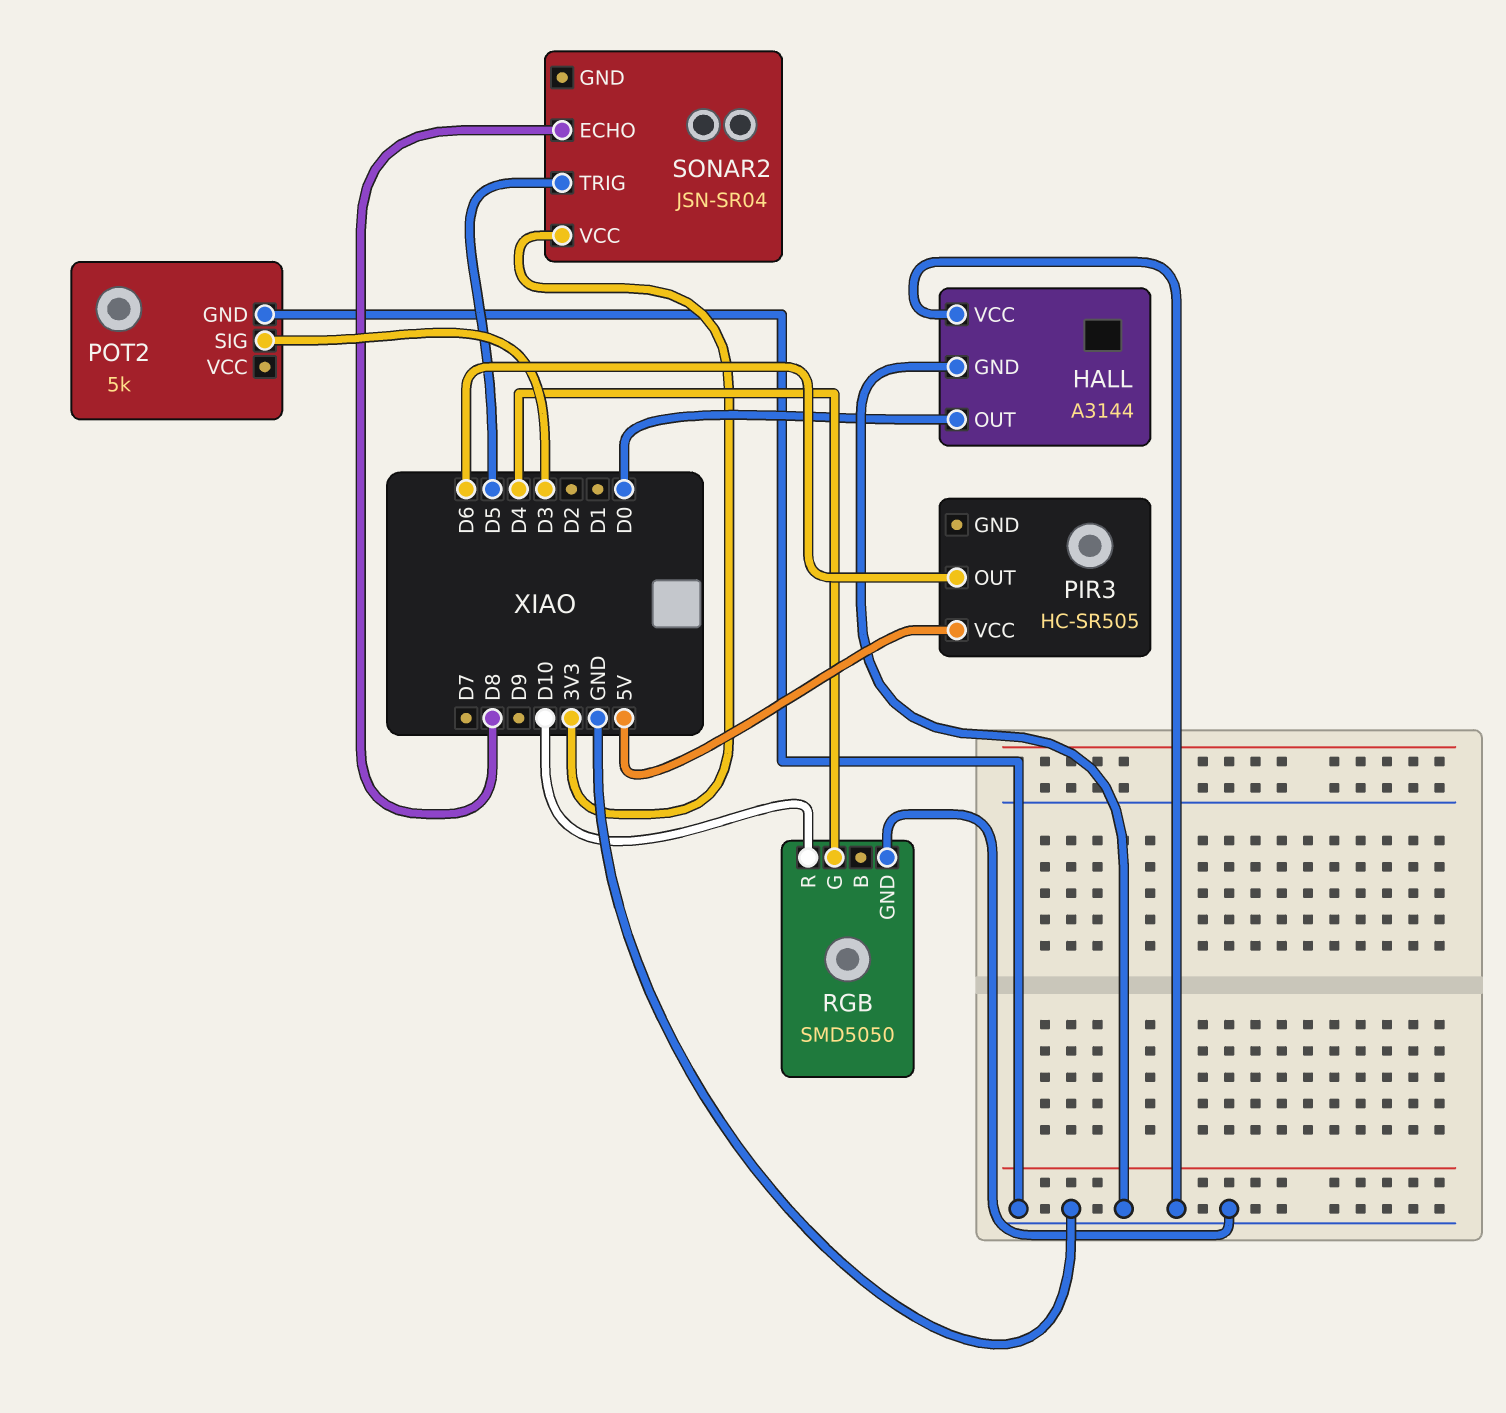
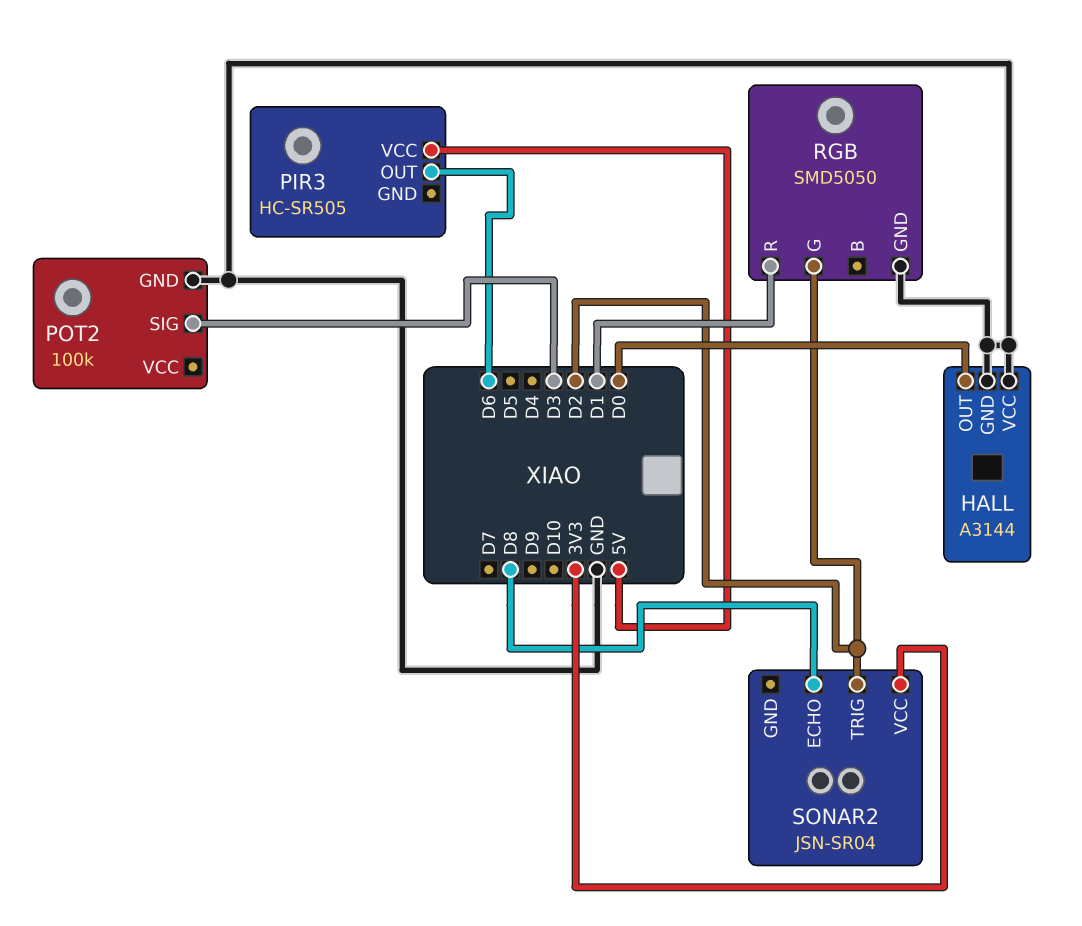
POT2: 5k -> 100k
RGB pin G: D4 -> D2
RGB pin R: D10 -> D1
SONAR2 pin TRIG: D5 -> D2

